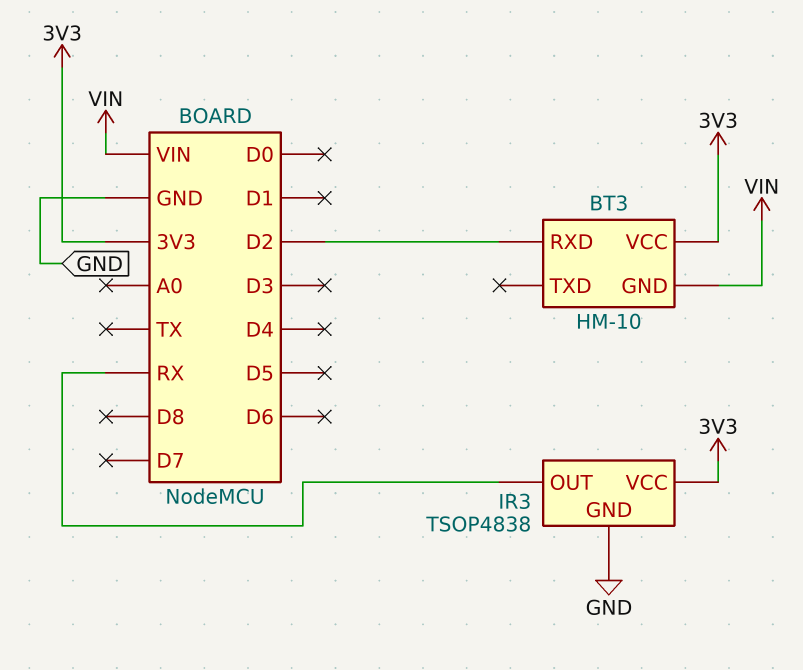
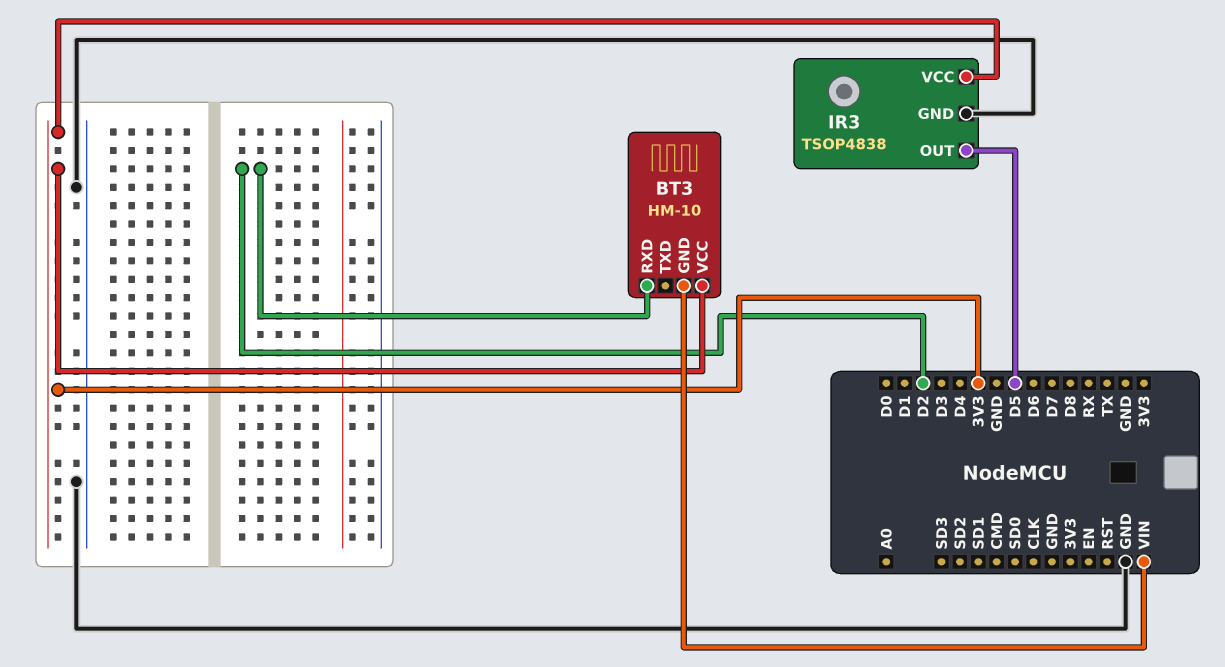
IR3 pin OUT: RX -> D5

